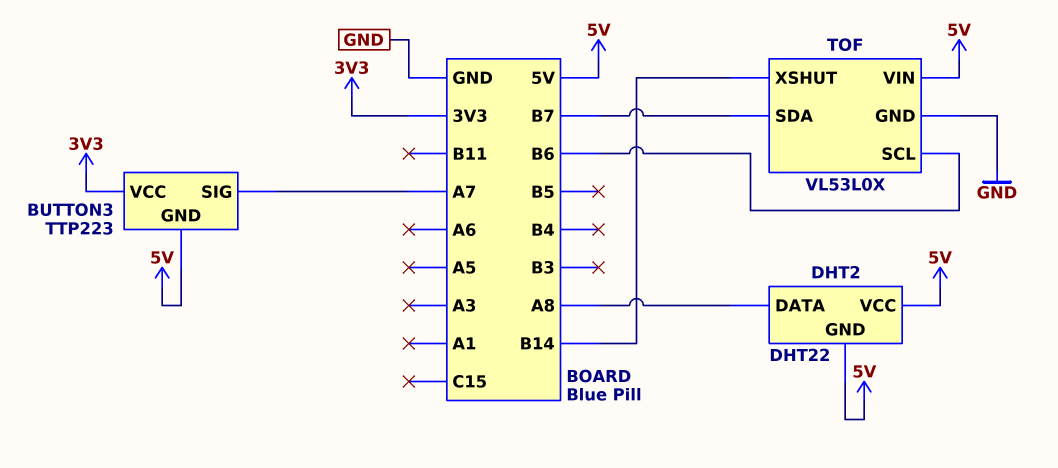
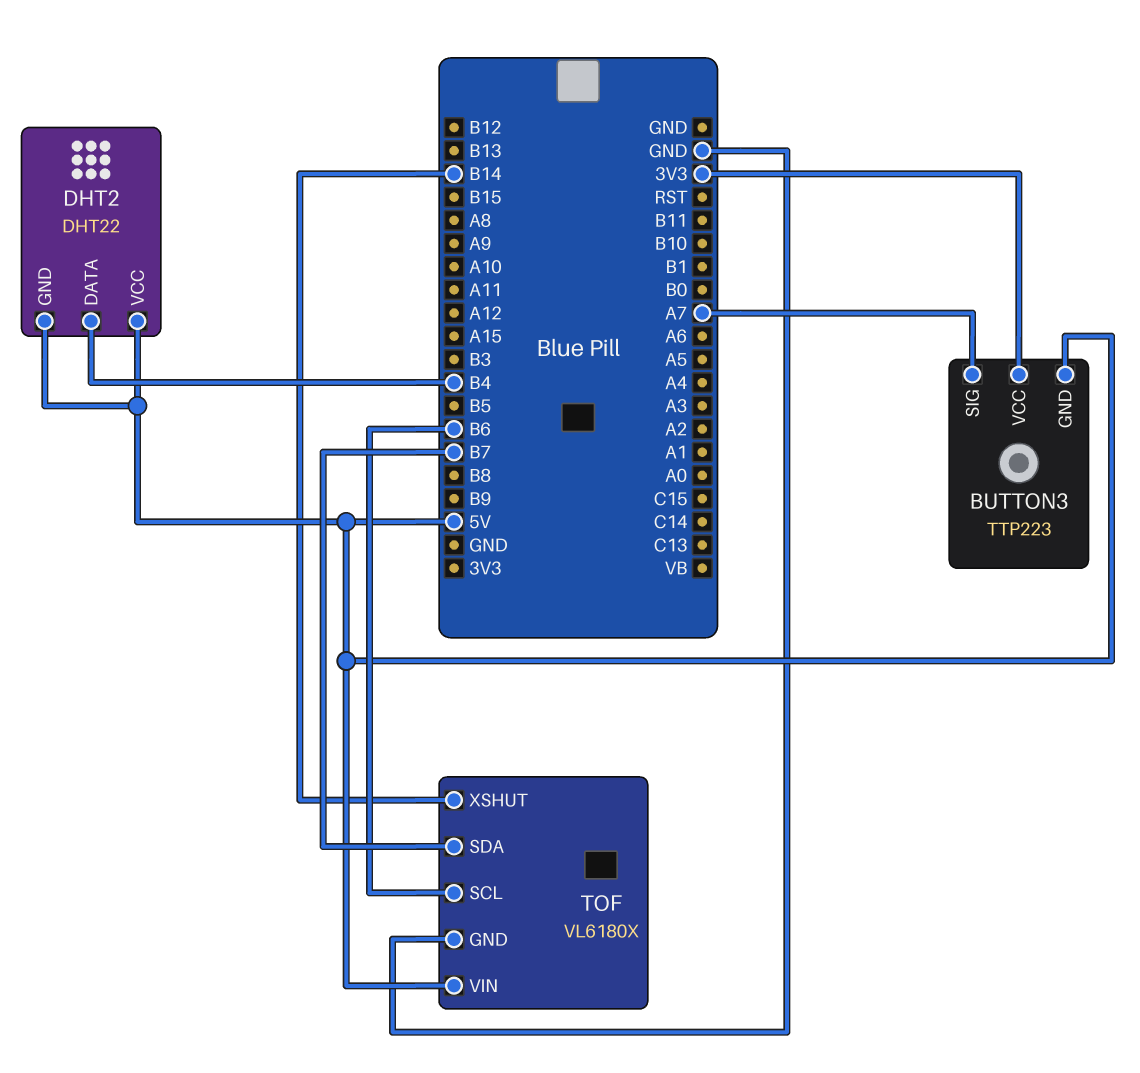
DHT2 pin DATA: A8 -> B4
TOF: VL53L0X -> VL6180X

